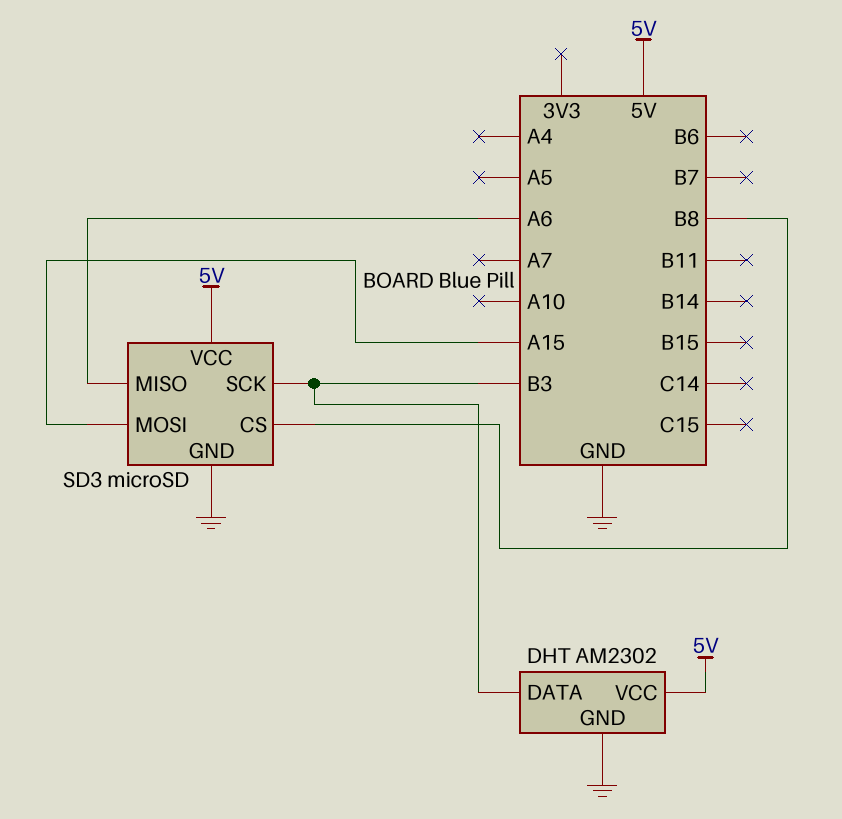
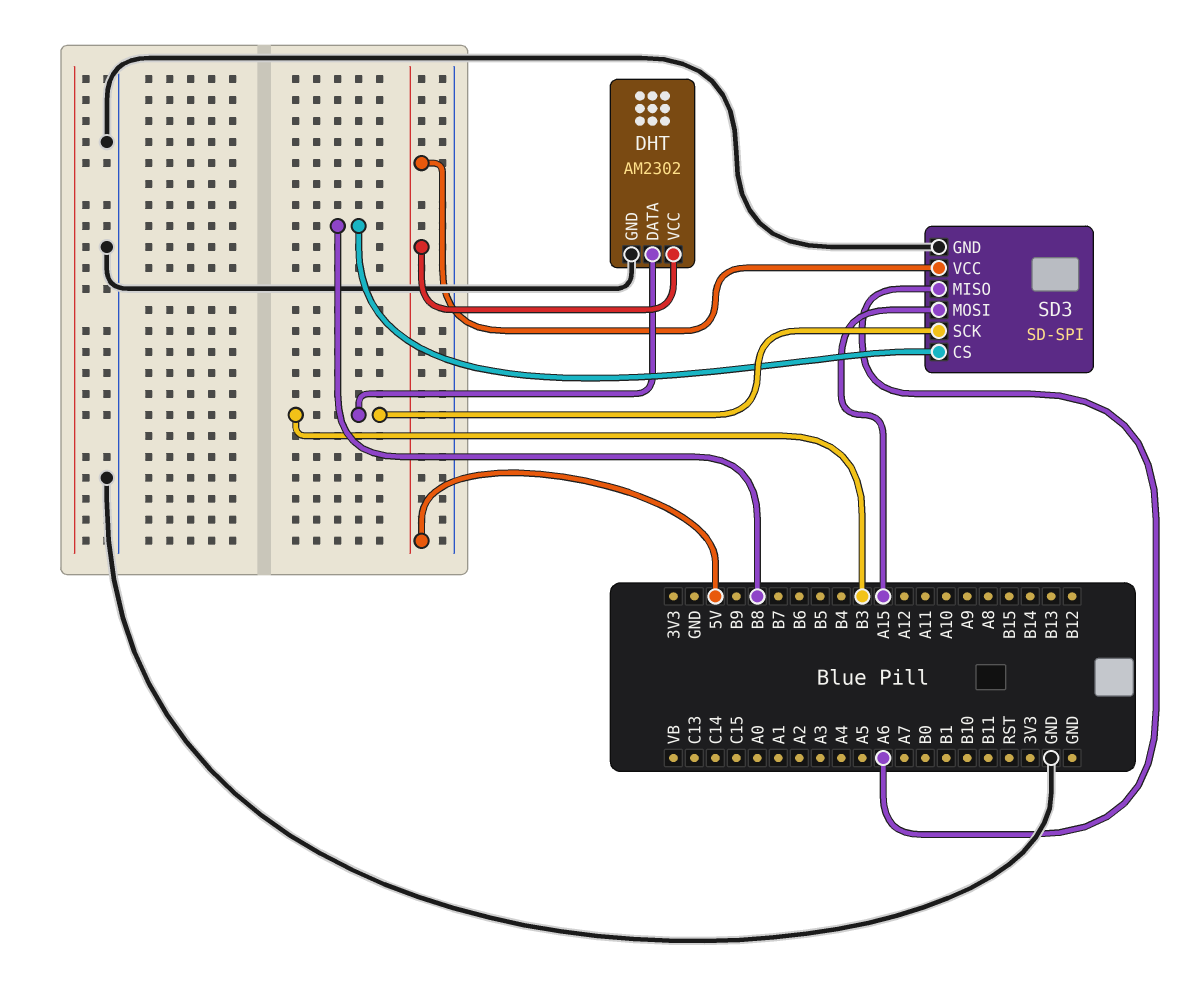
SD3: microSD -> SD-SPI

